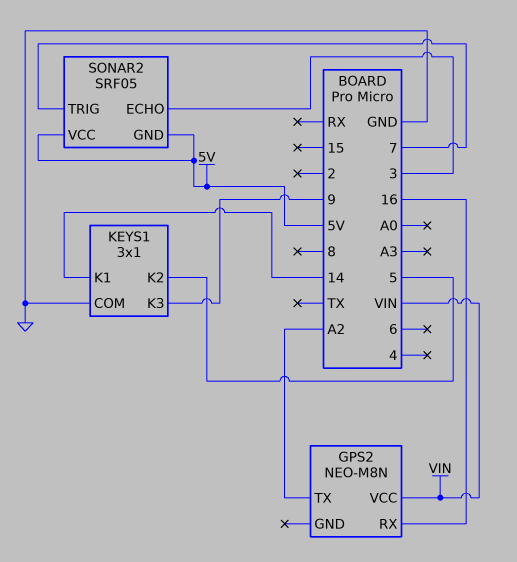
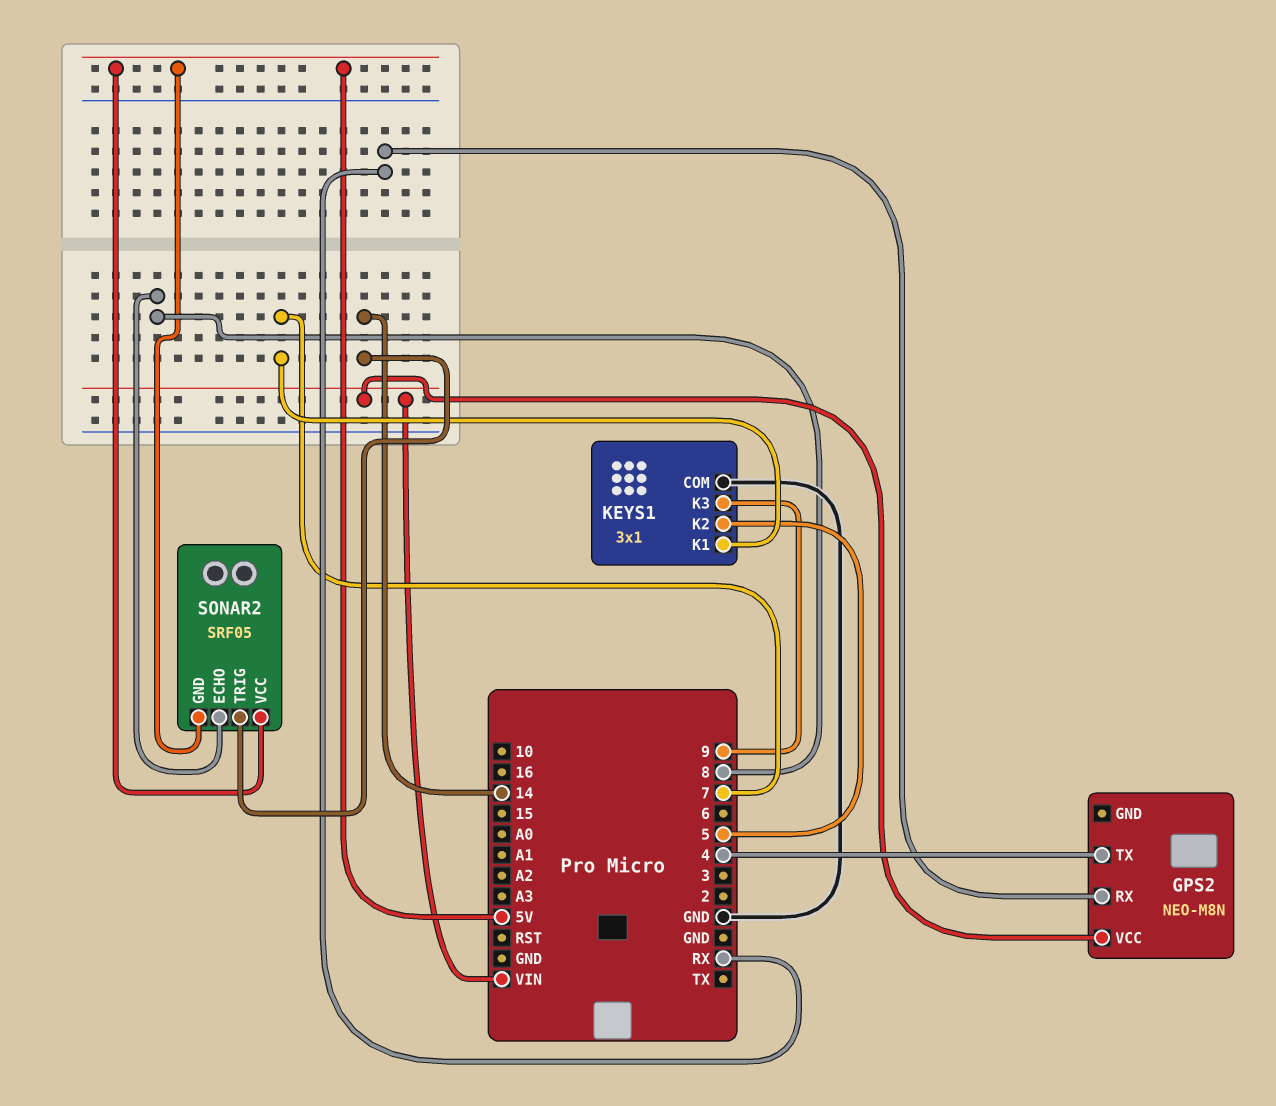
GPS2 pin RX: 16 -> RX
GPS2 pin TX: A2 -> 4
KEYS1 pin K1: 14 -> 7
SONAR2 pin ECHO: 3 -> 8
SONAR2 pin TRIG: 7 -> 14

